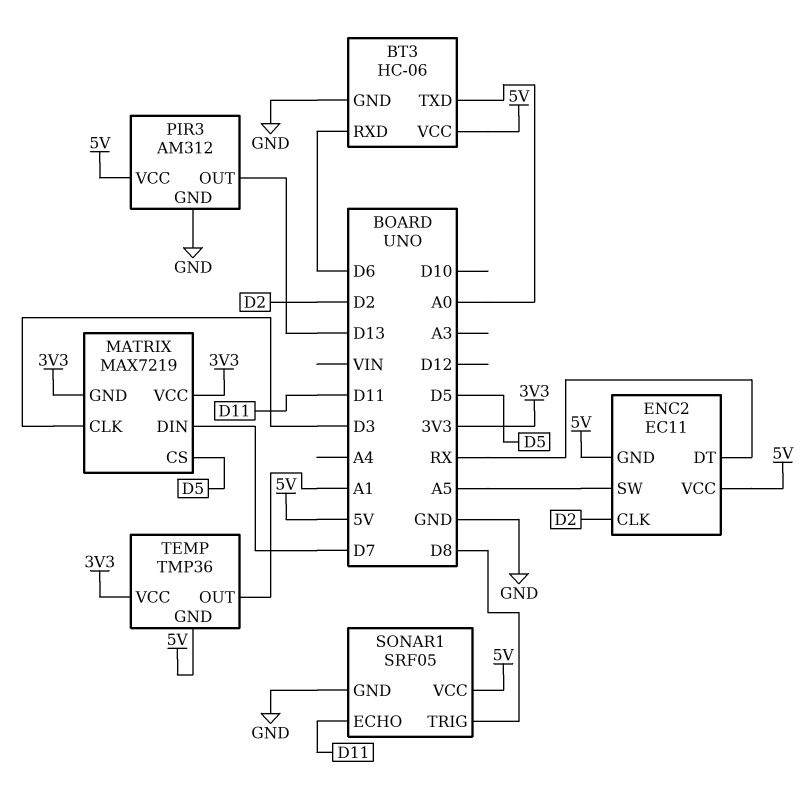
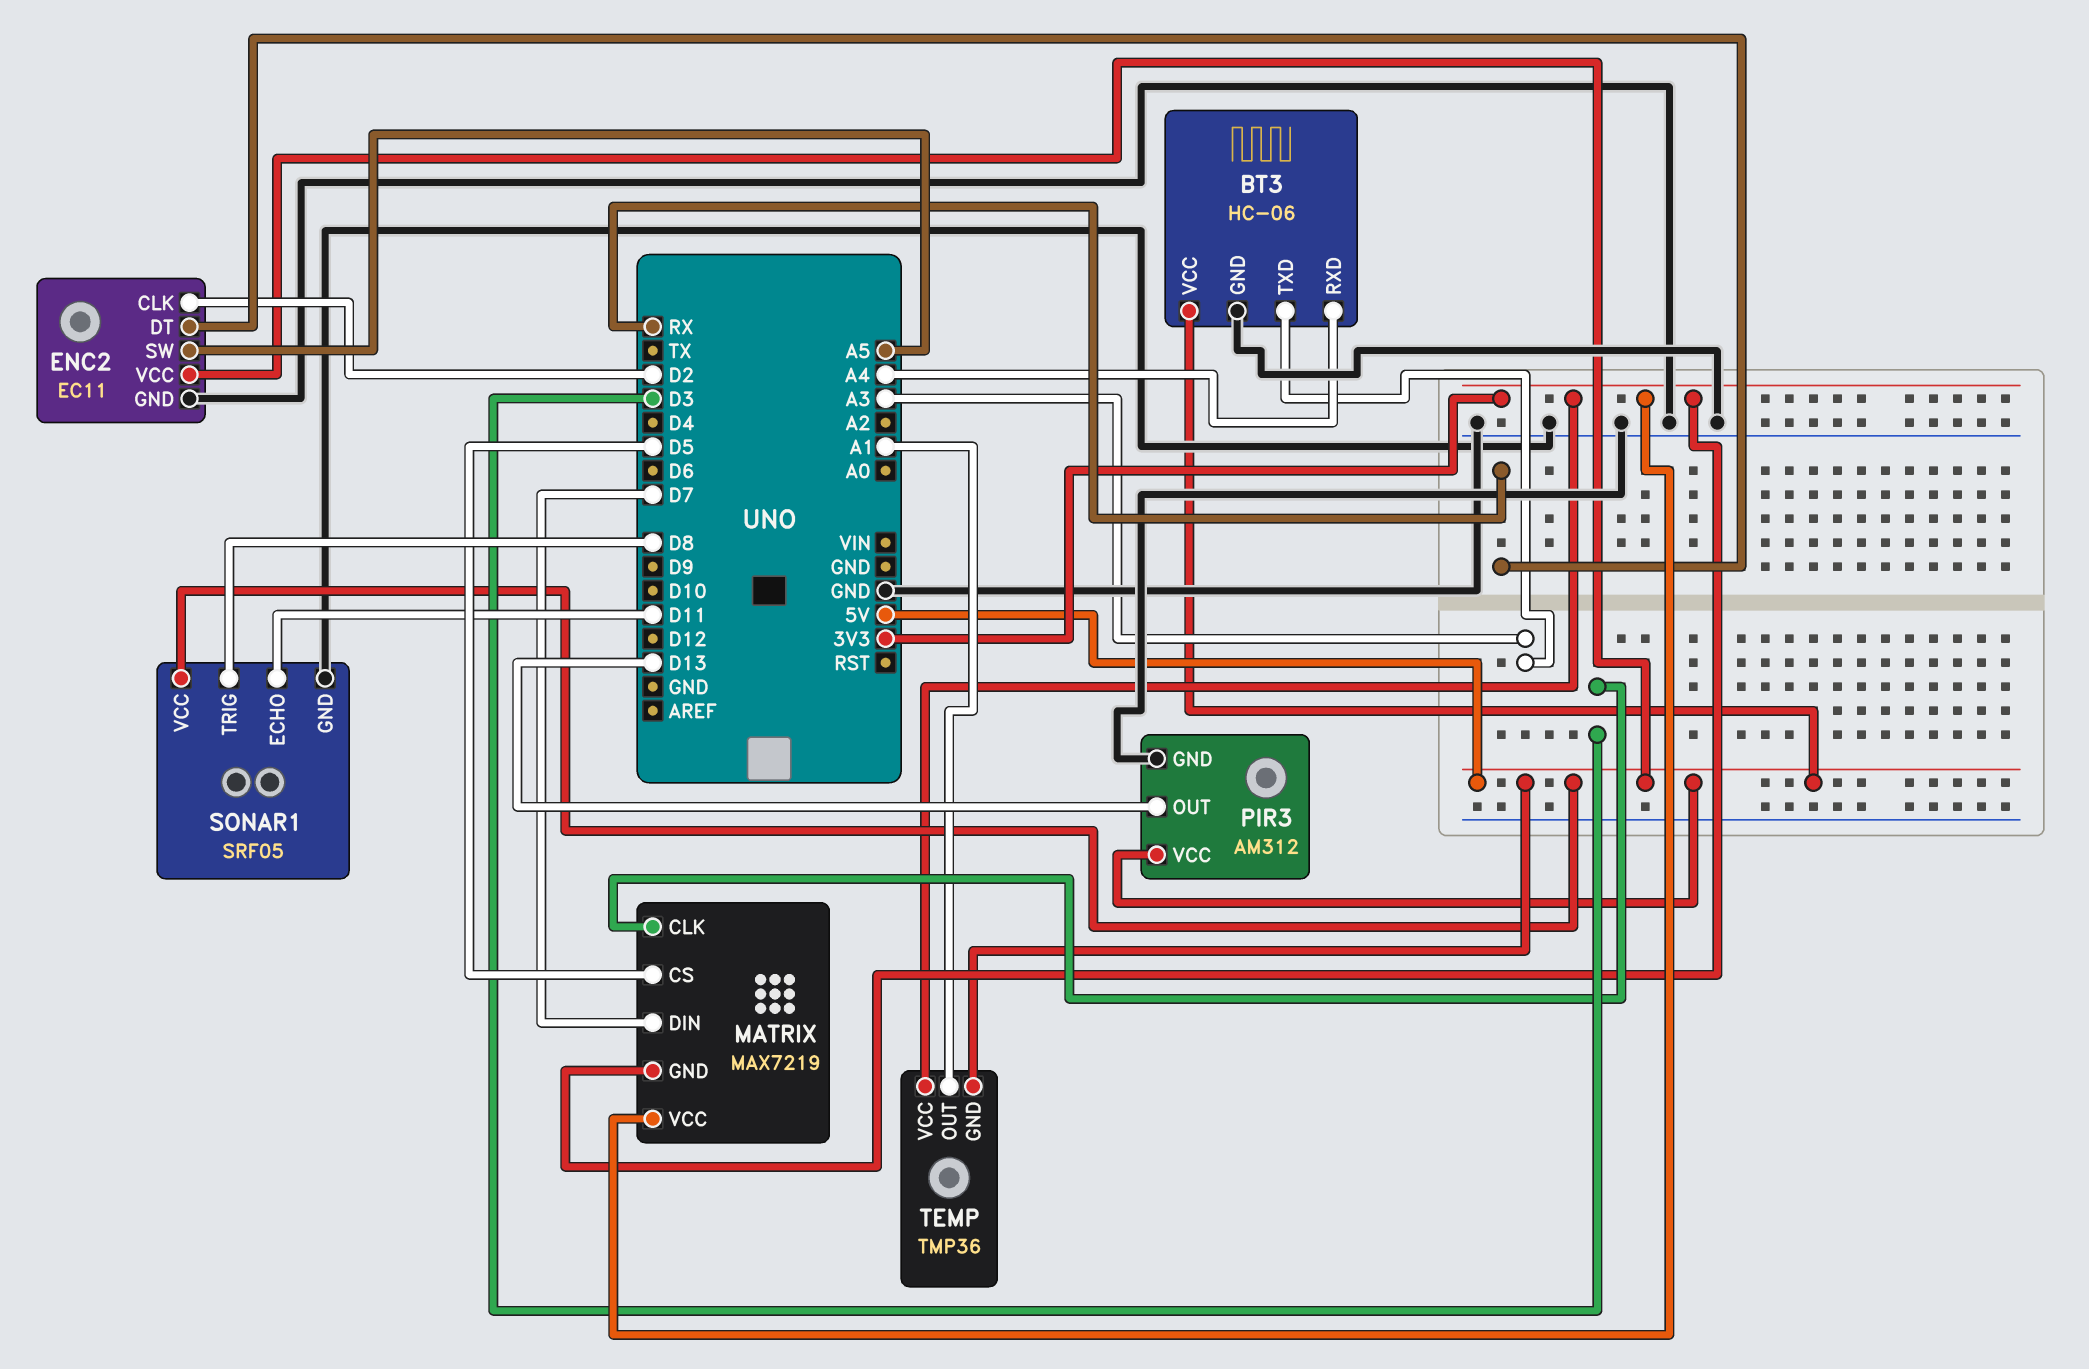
BT3 pin RXD: D6 -> A4
BT3 pin TXD: A0 -> A3
ENC2 pin GND: 5V -> GND

